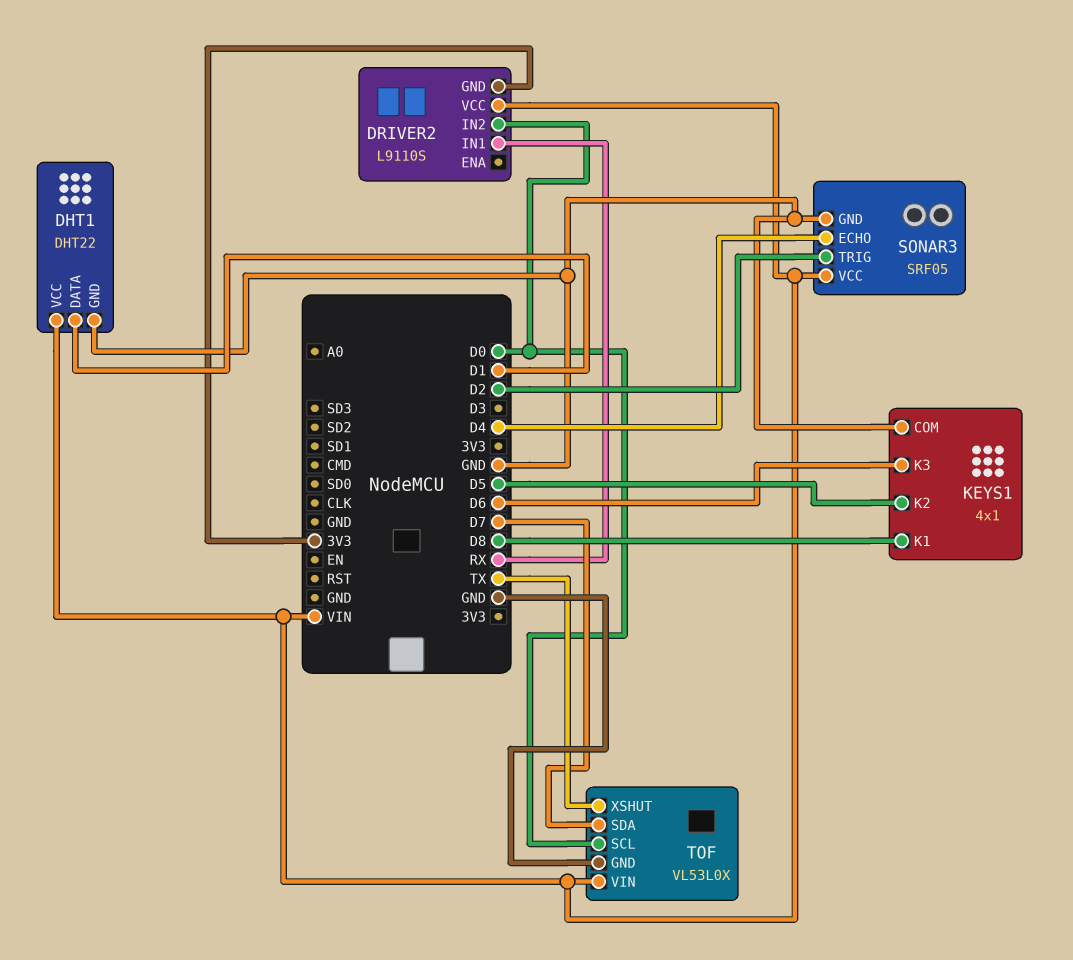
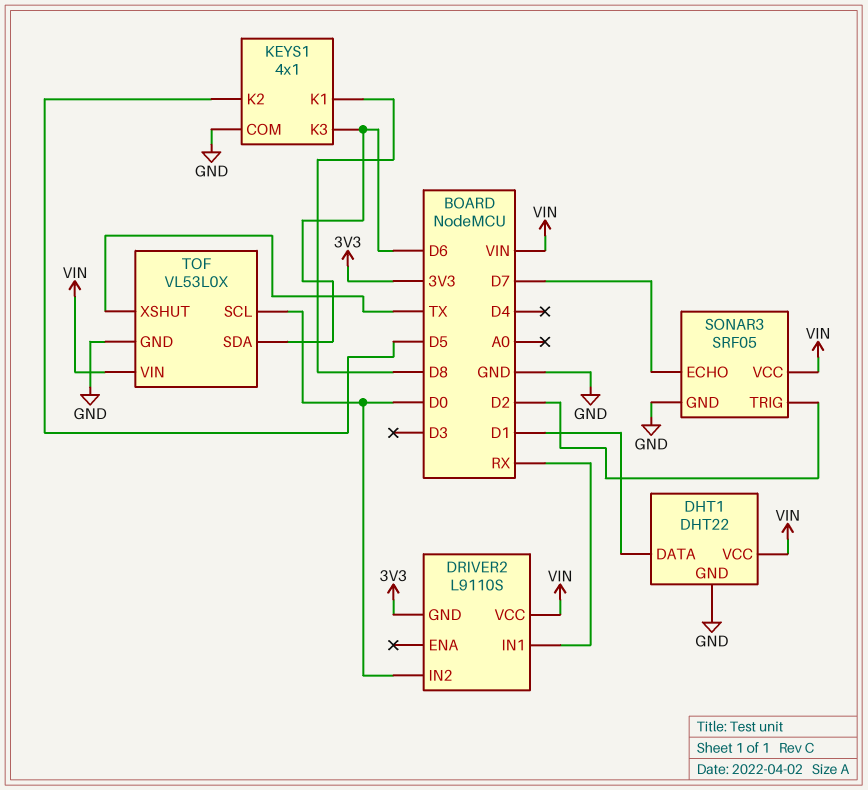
SONAR3 pin ECHO: D4 -> D7
TOF pin SDA: D7 -> D6

